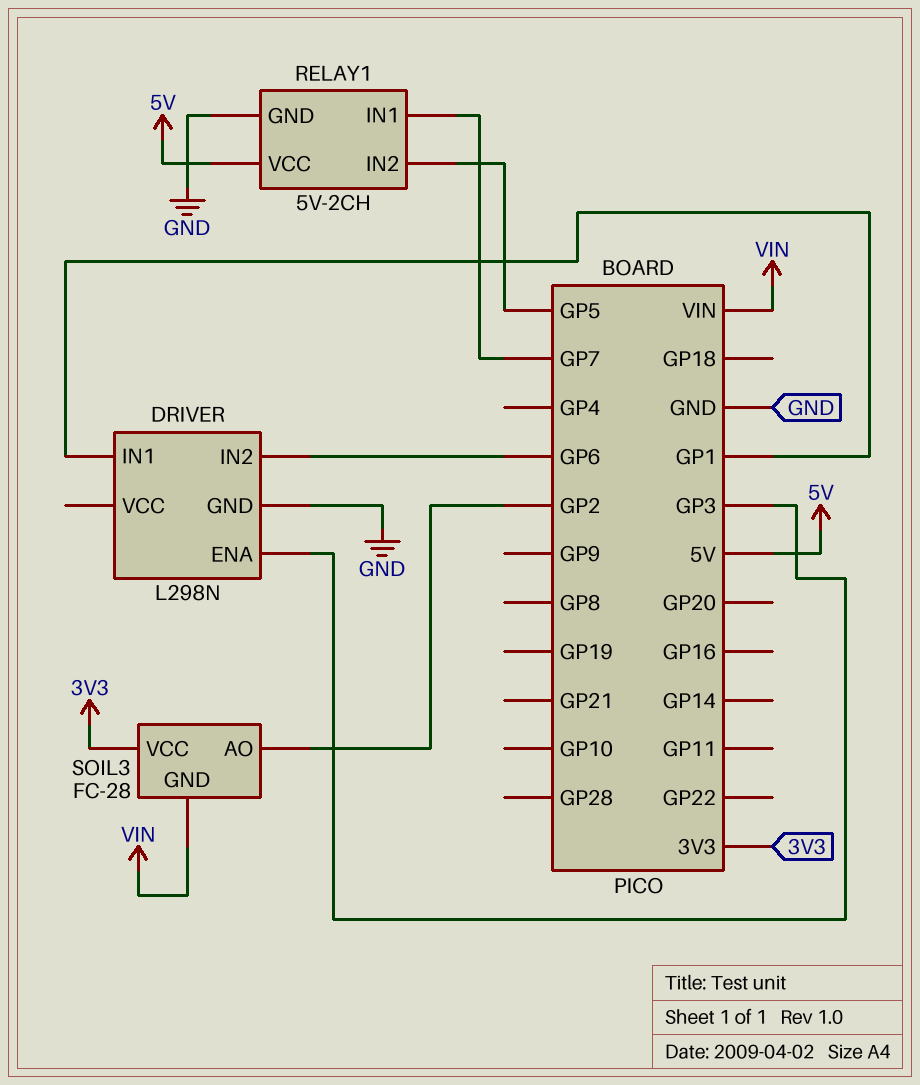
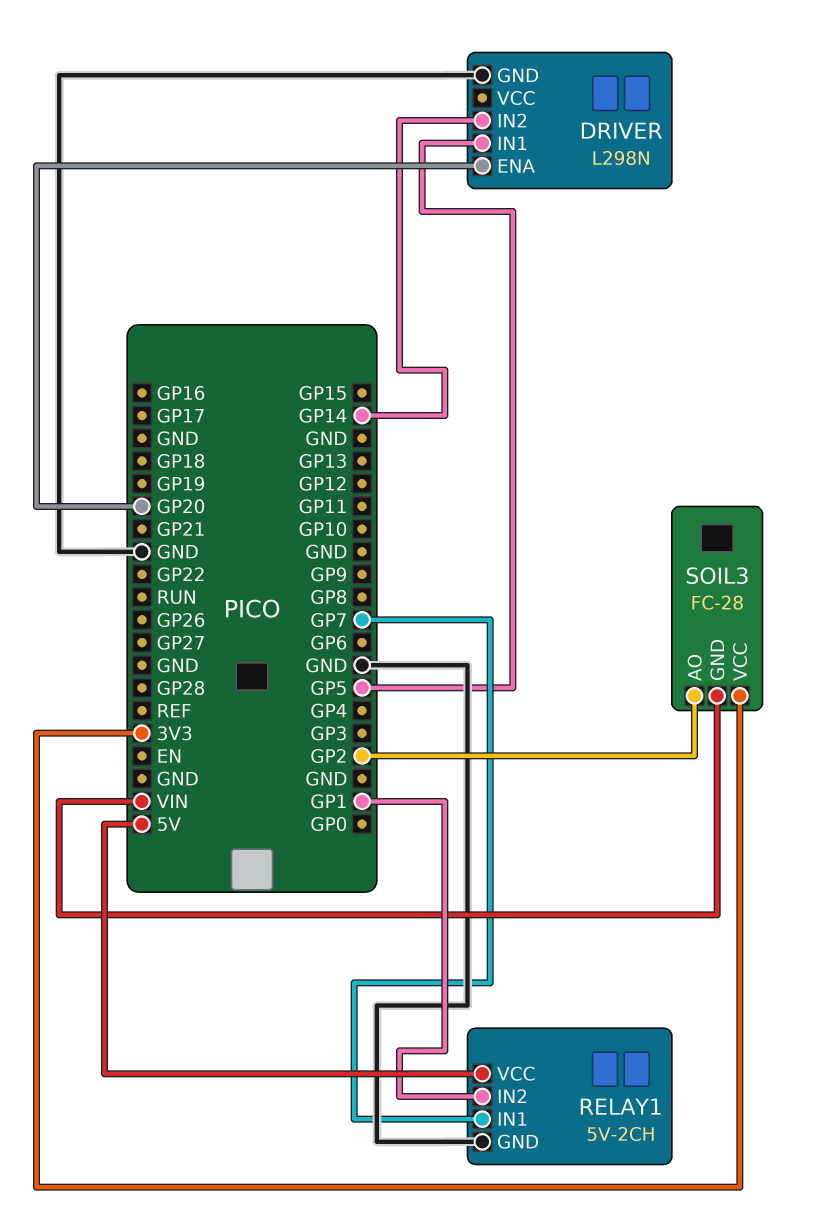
DRIVER pin ENA: GP3 -> GP20
DRIVER pin IN1: GP1 -> GP5
DRIVER pin IN2: GP6 -> GP14
RELAY1 pin IN2: GP5 -> GP1

